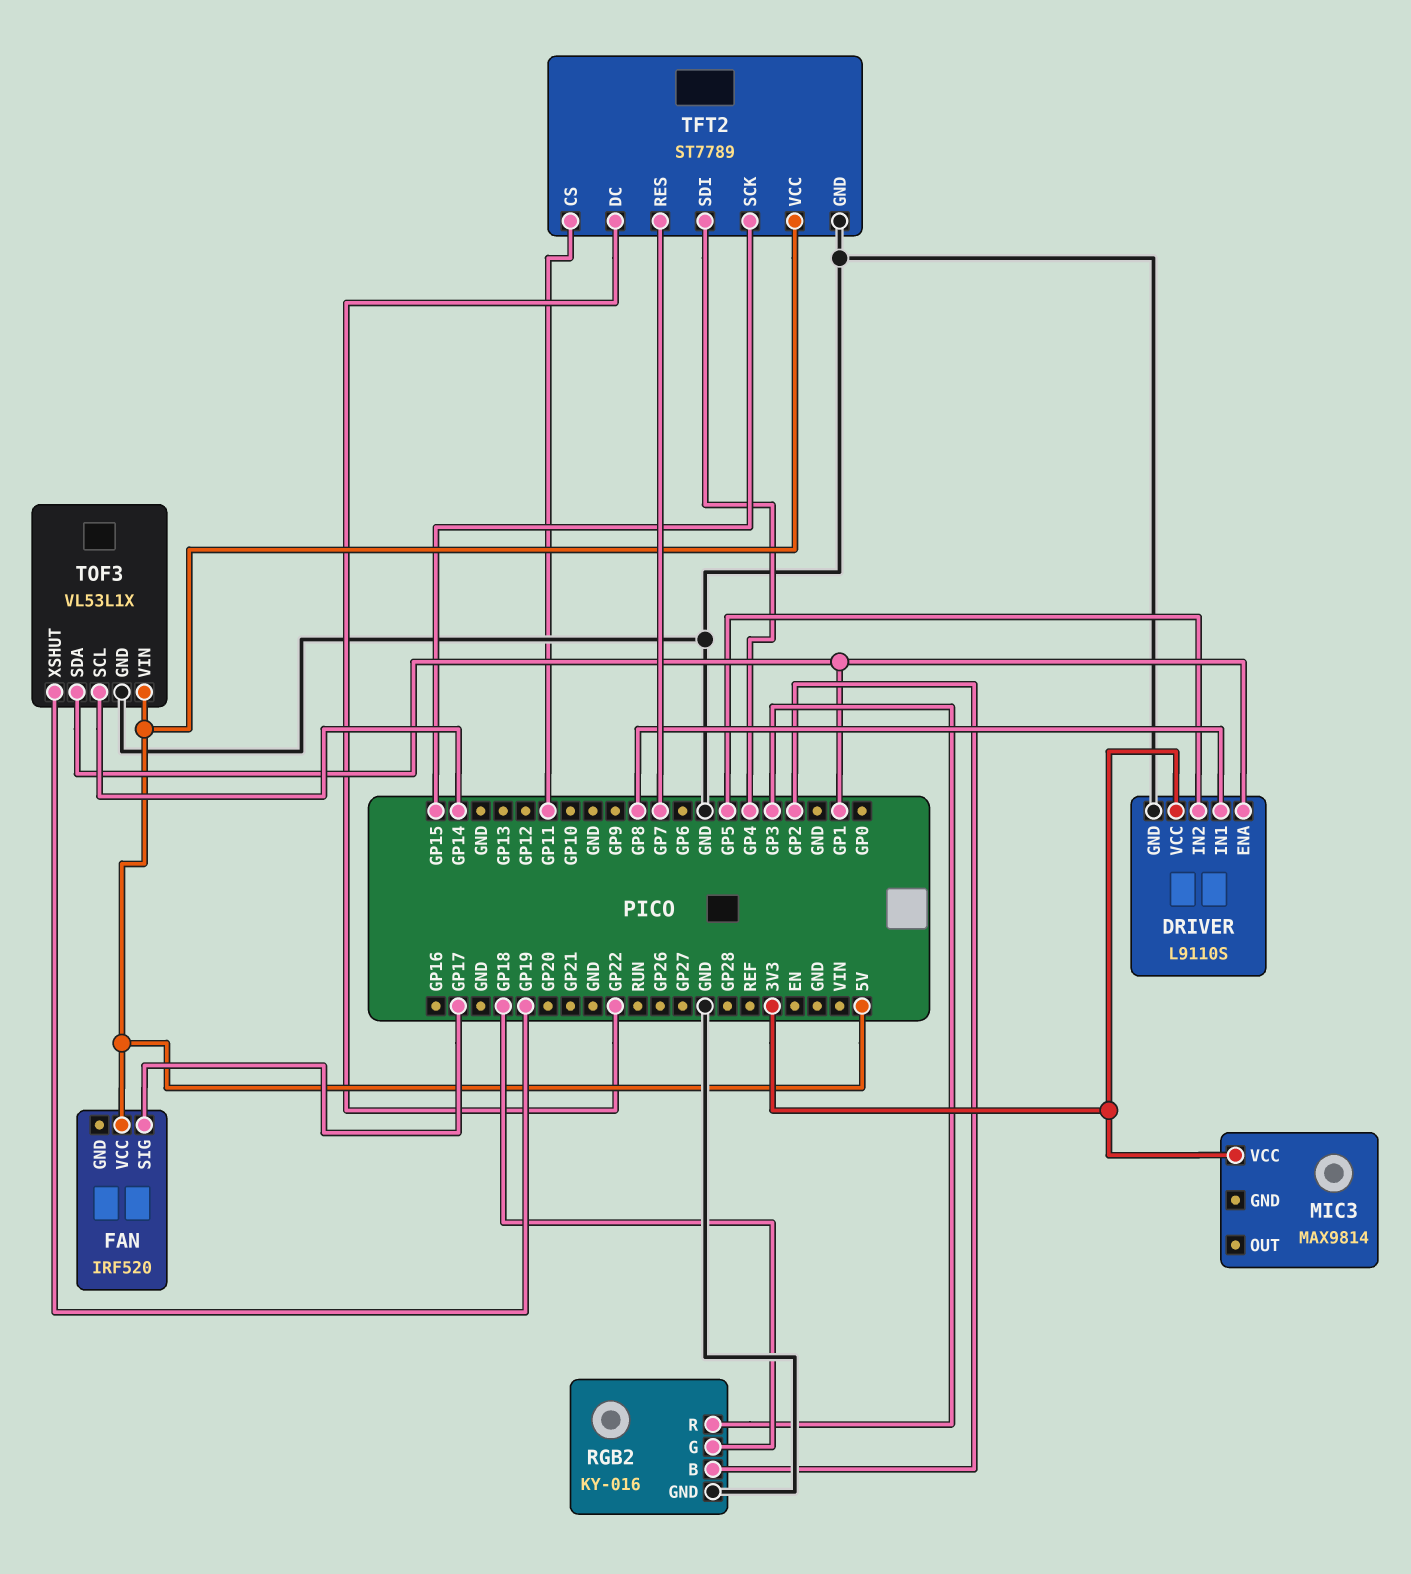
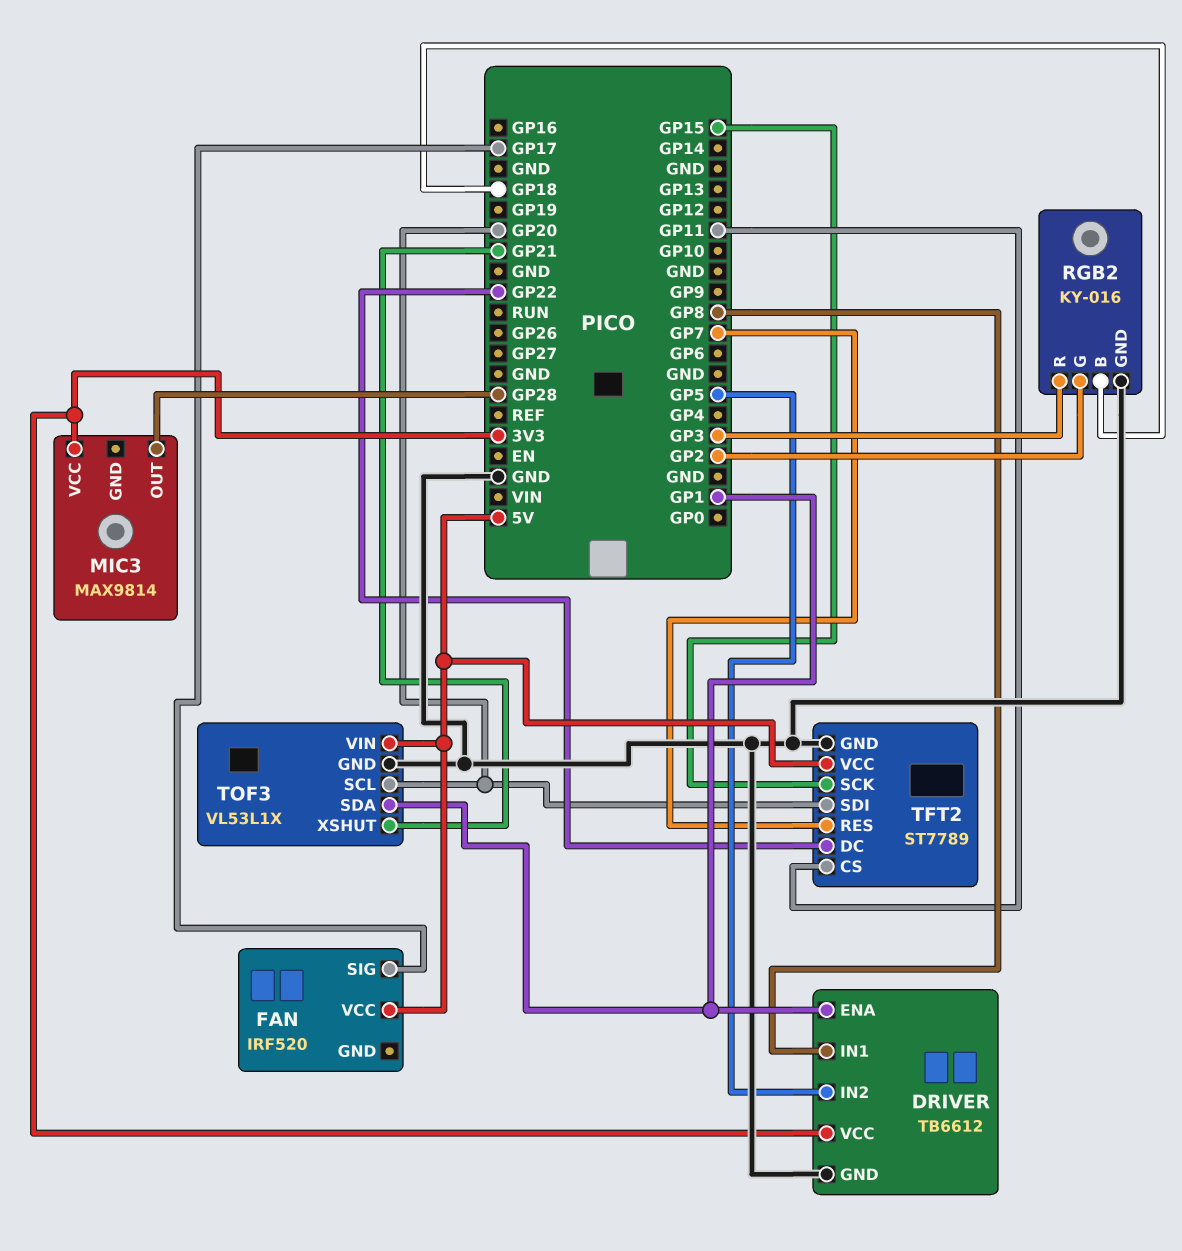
DRIVER: L9110S -> TB6612
MIC3 pin OUT: none -> GP28
RGB2 pin B: GP2 -> GP18
RGB2 pin G: GP18 -> GP2
TFT2 pin SDI: GP4 -> GP20
TOF3 pin SCL: GP14 -> GP20
TOF3 pin XSHUT: GP19 -> GP21

